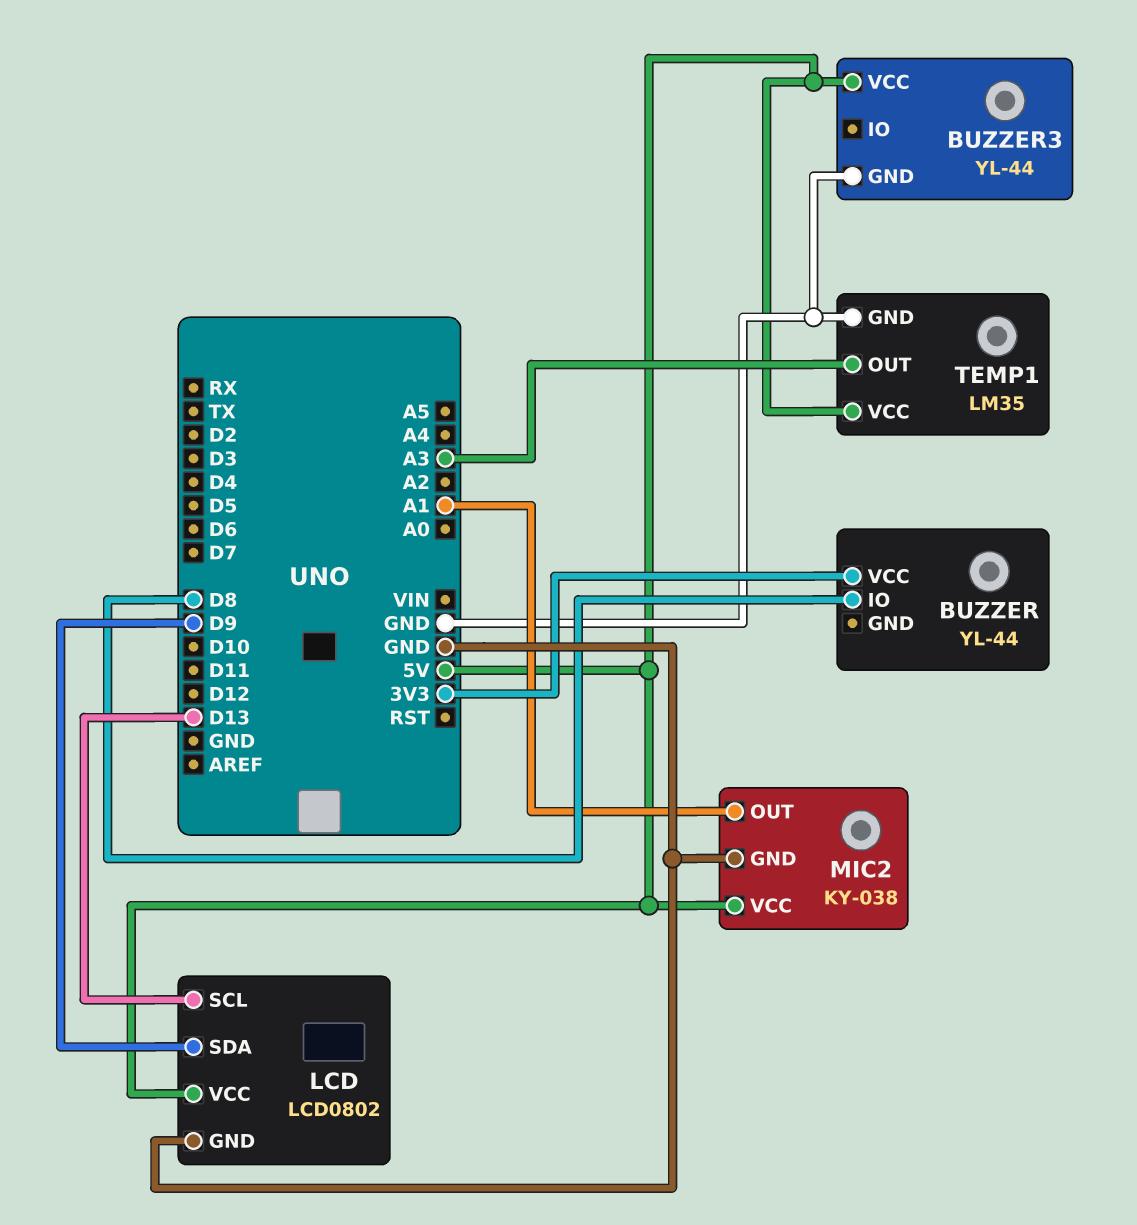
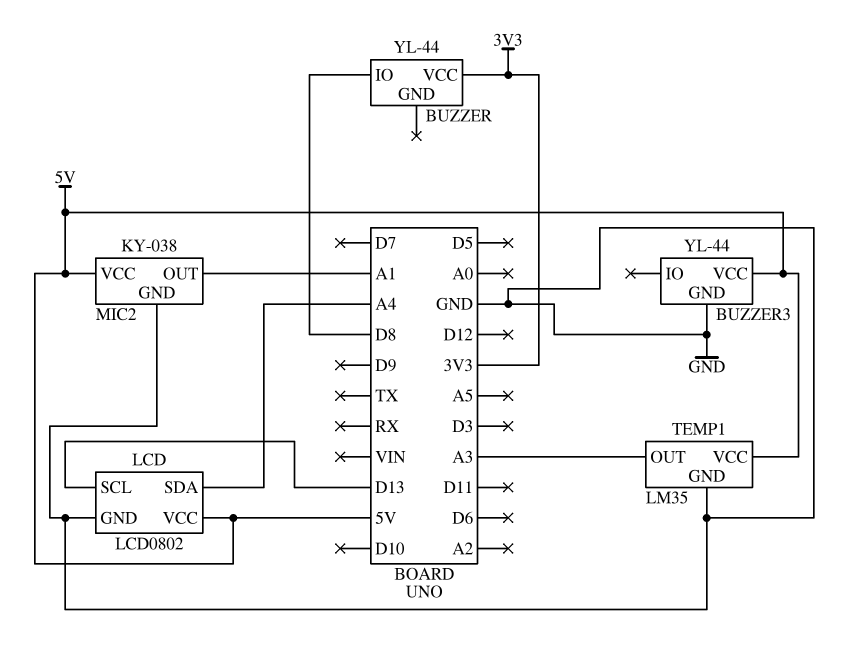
LCD pin SDA: D9 -> A4

